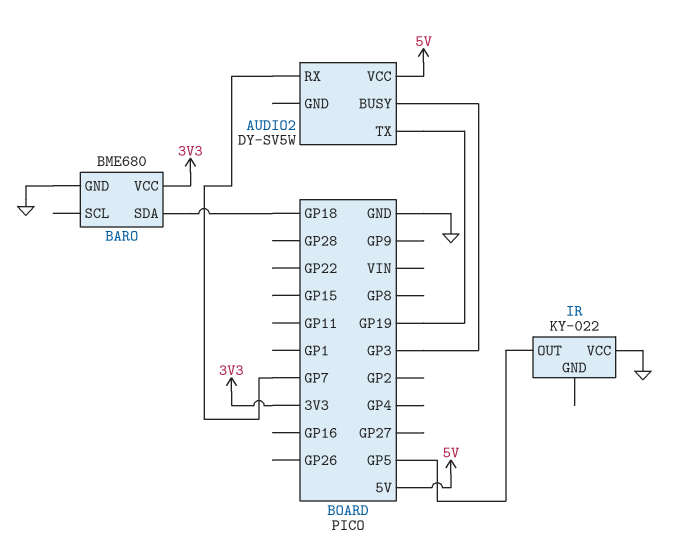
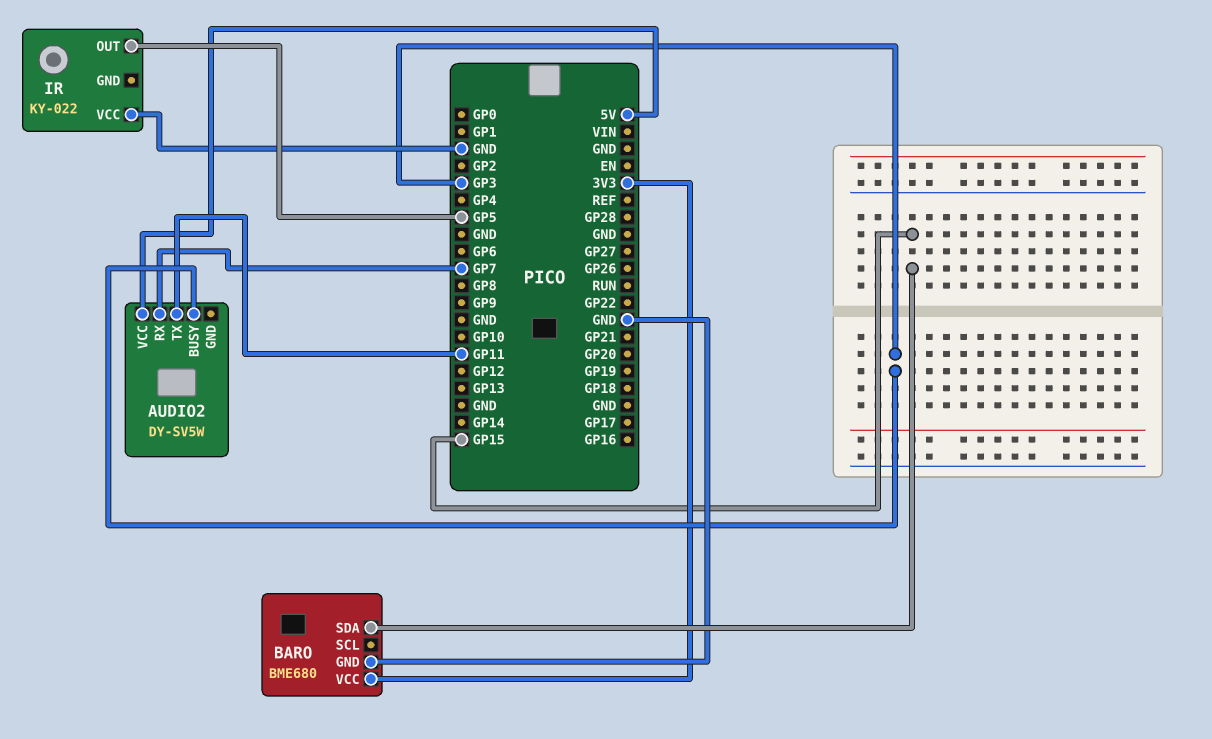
AUDIO2 pin TX: GP19 -> GP11
BARO pin SDA: GP18 -> GP15

